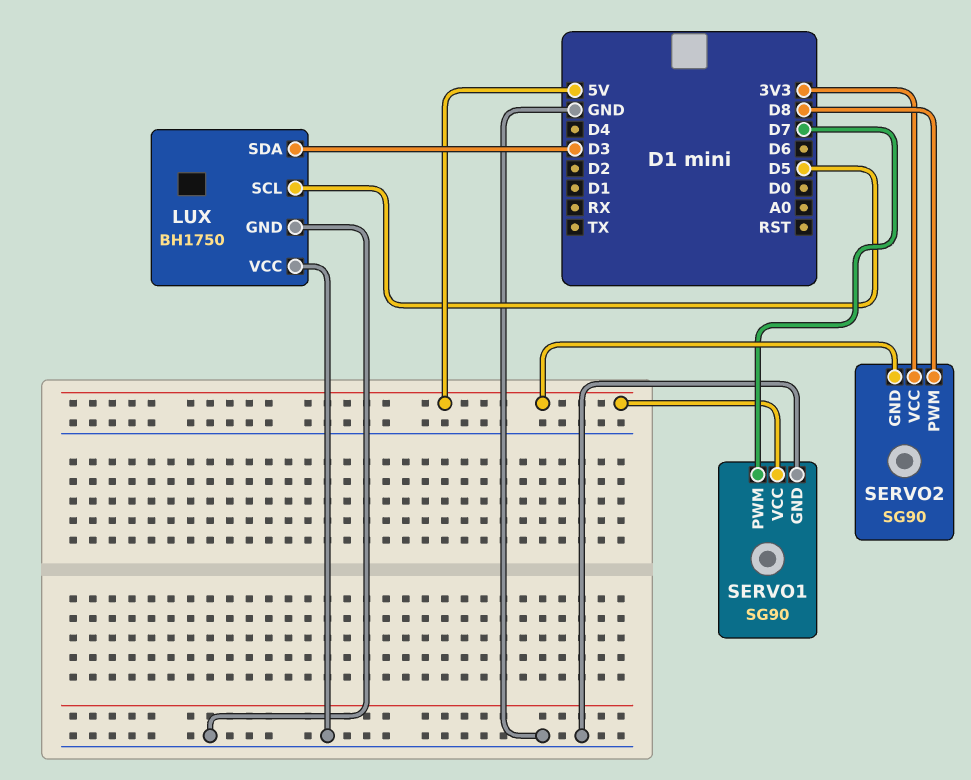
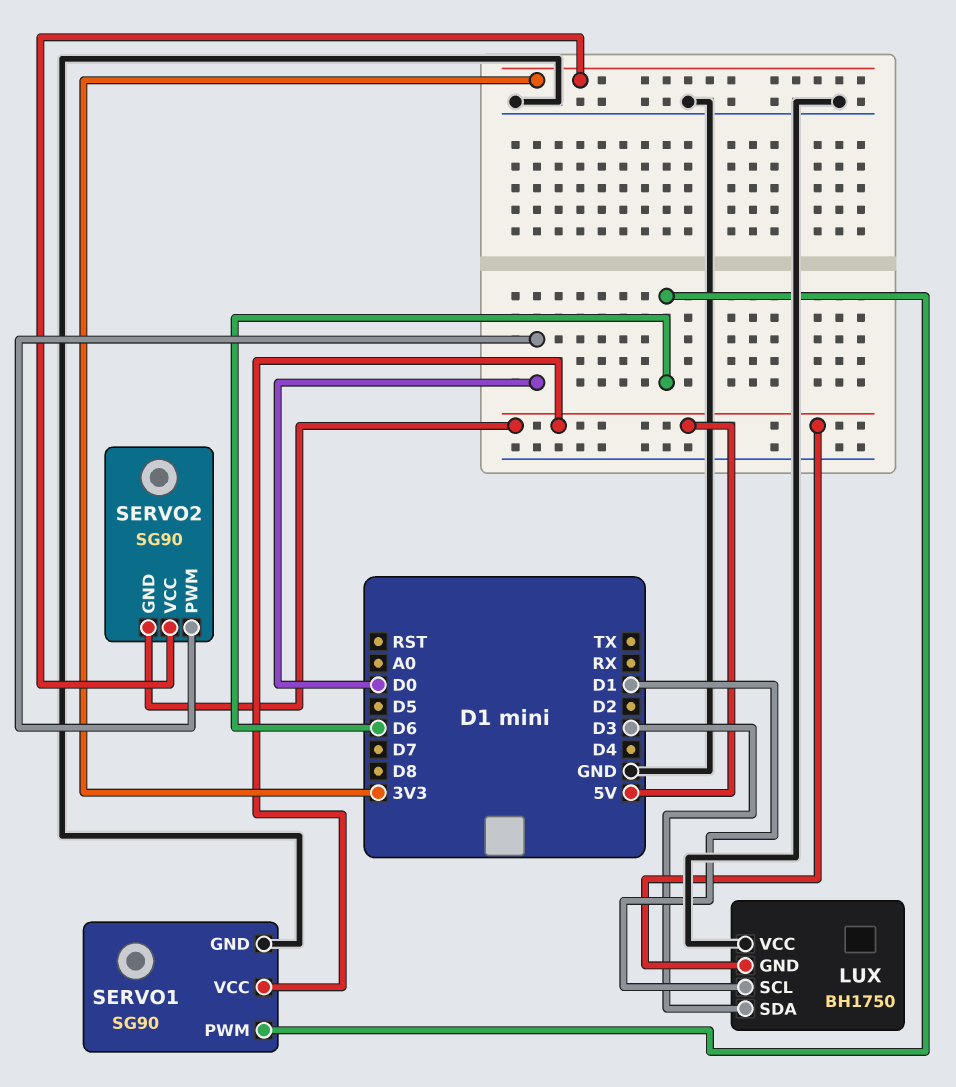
LUX pin GND: GND -> 5V
LUX pin SCL: D5 -> D1
SERVO1 pin PWM: D7 -> D6
SERVO2 pin PWM: D8 -> D0

